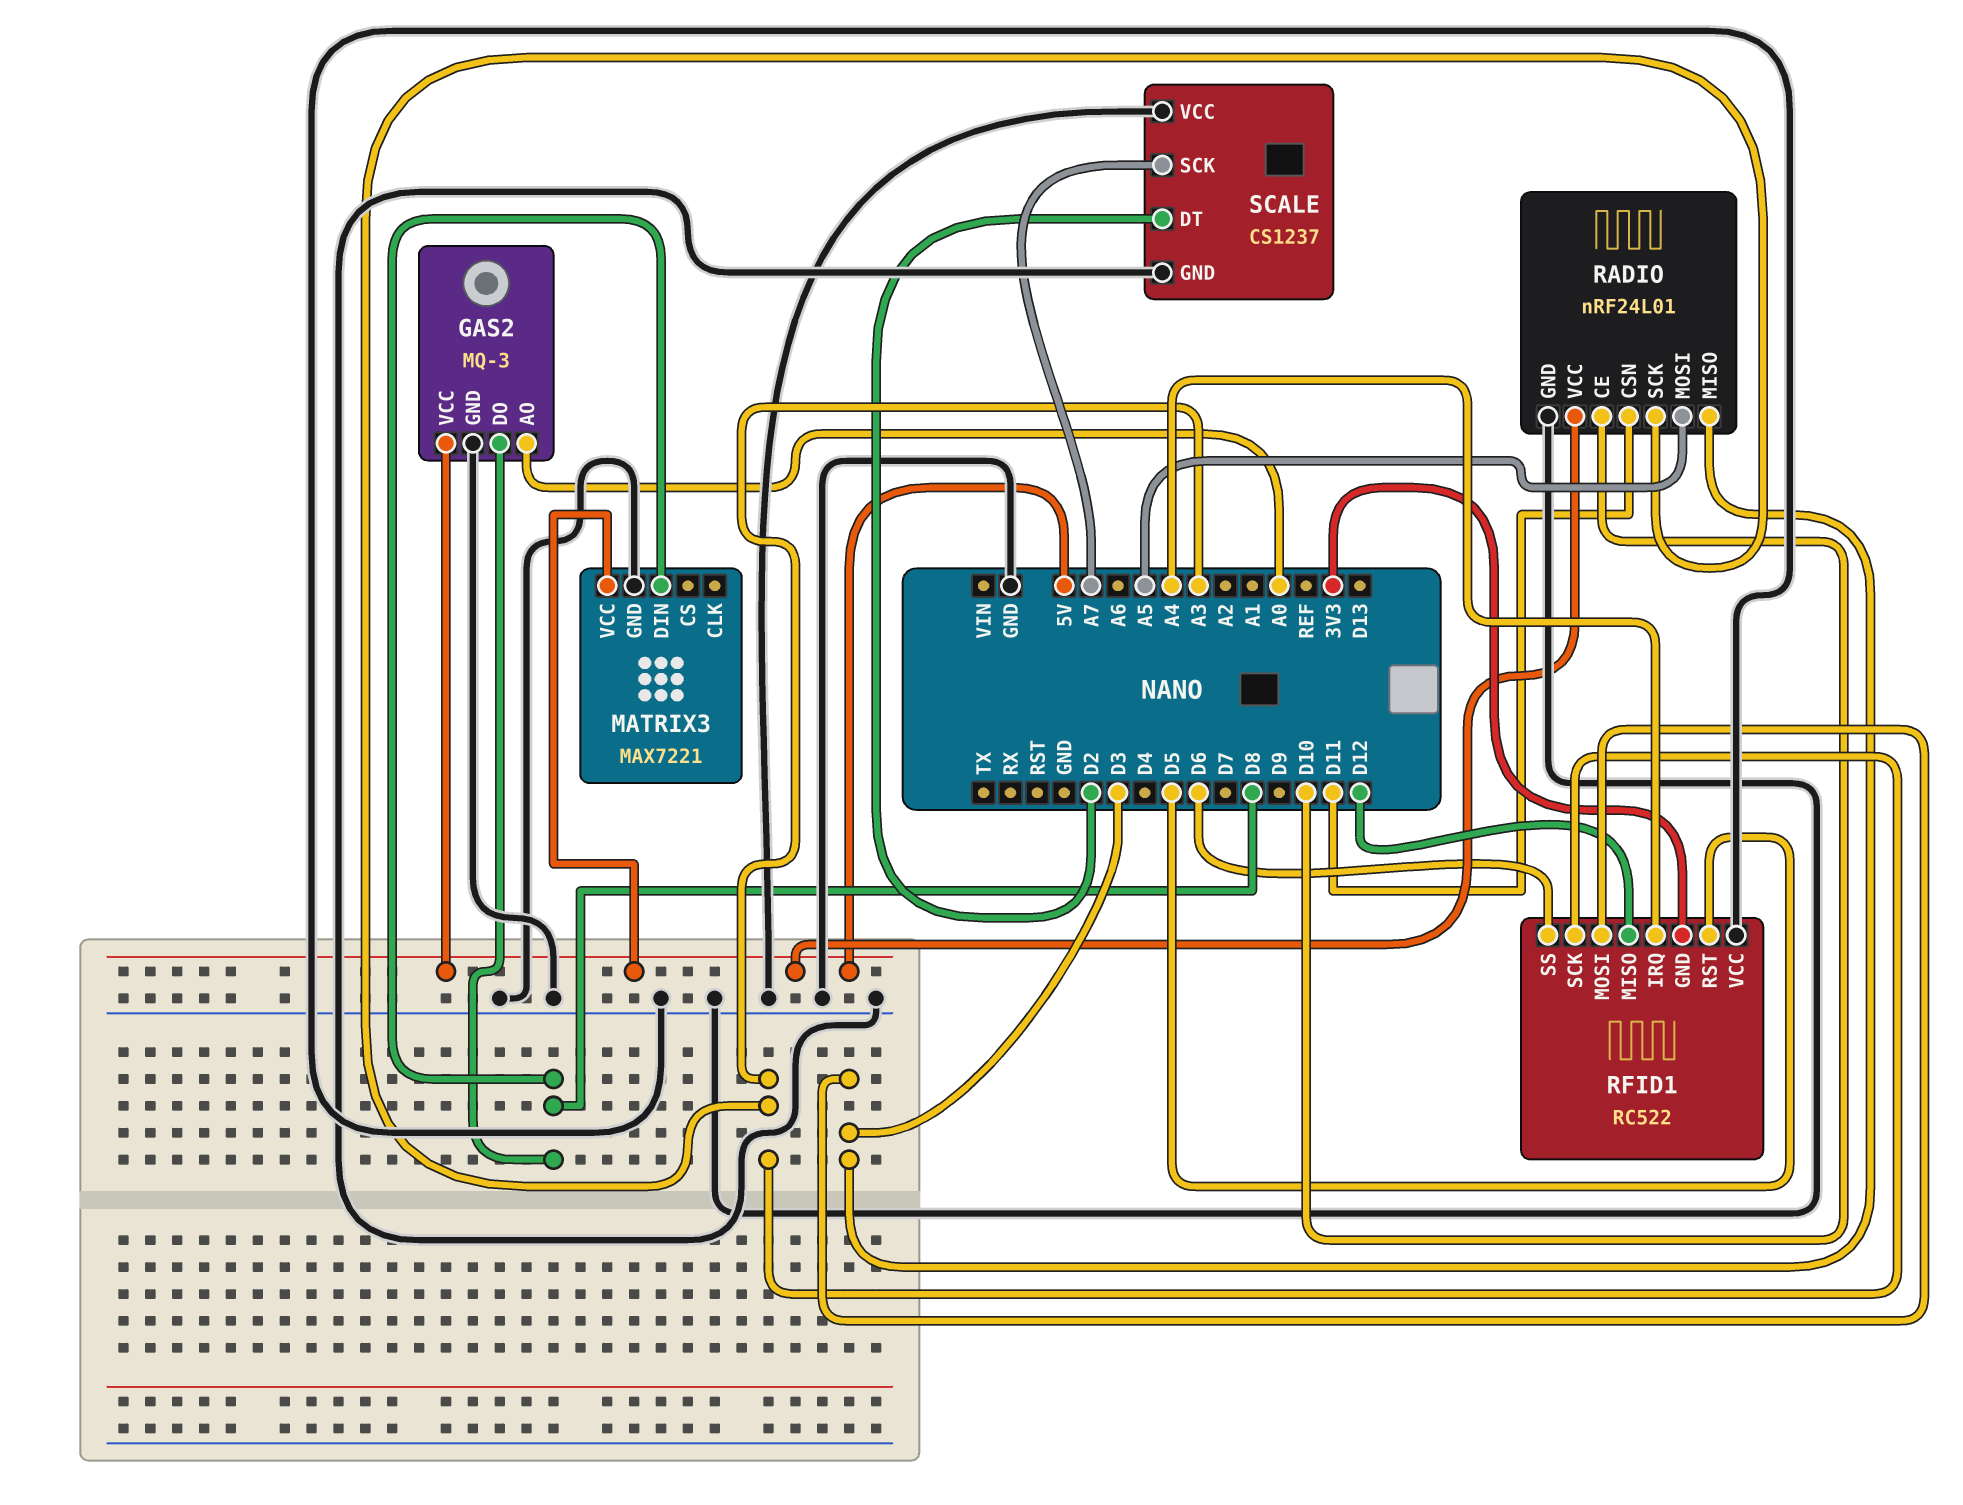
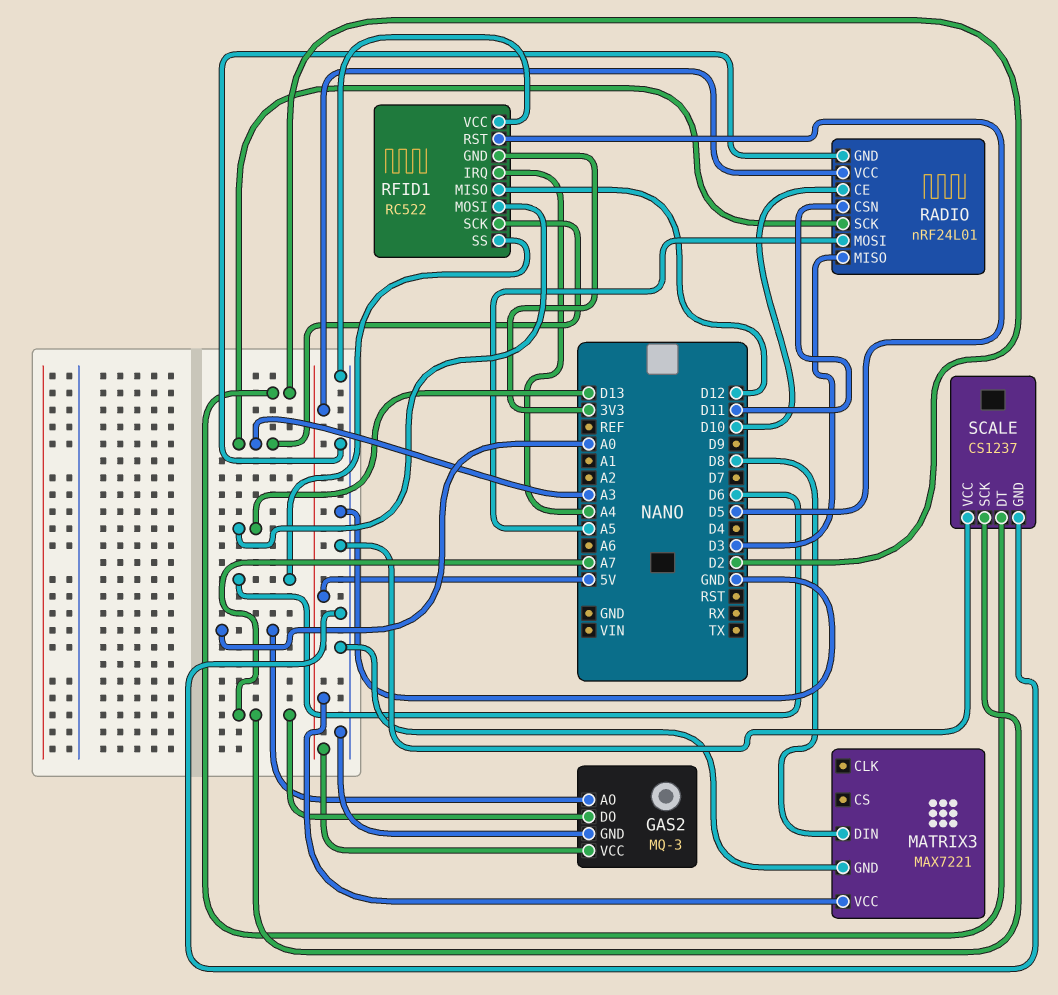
GAS2 pin DO: D8 -> A7
RFID1 pin MOSI: D3 -> D13

